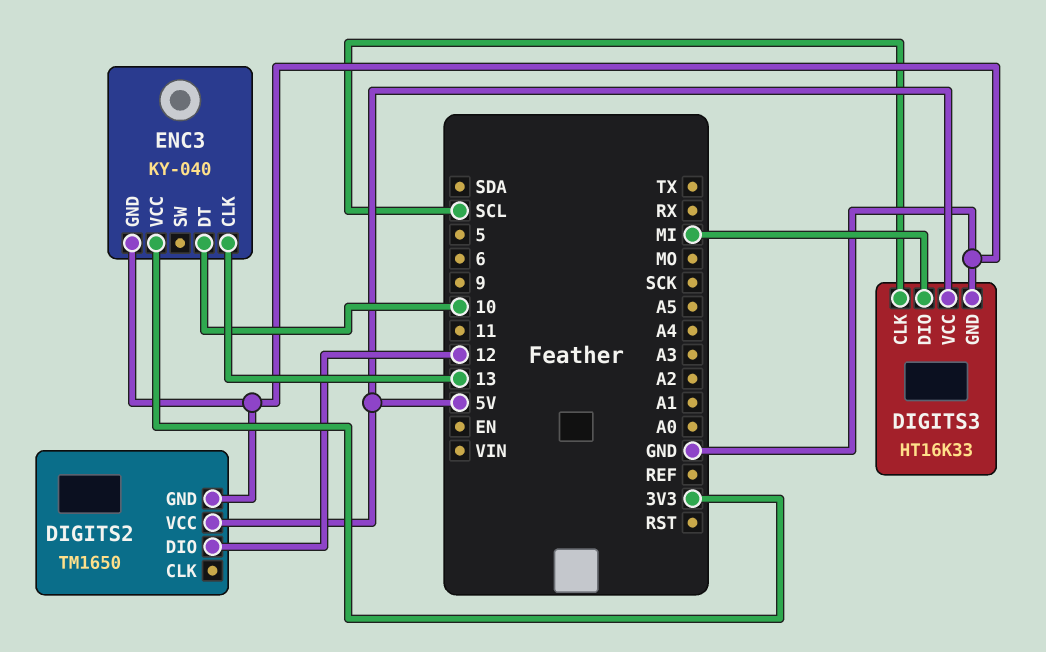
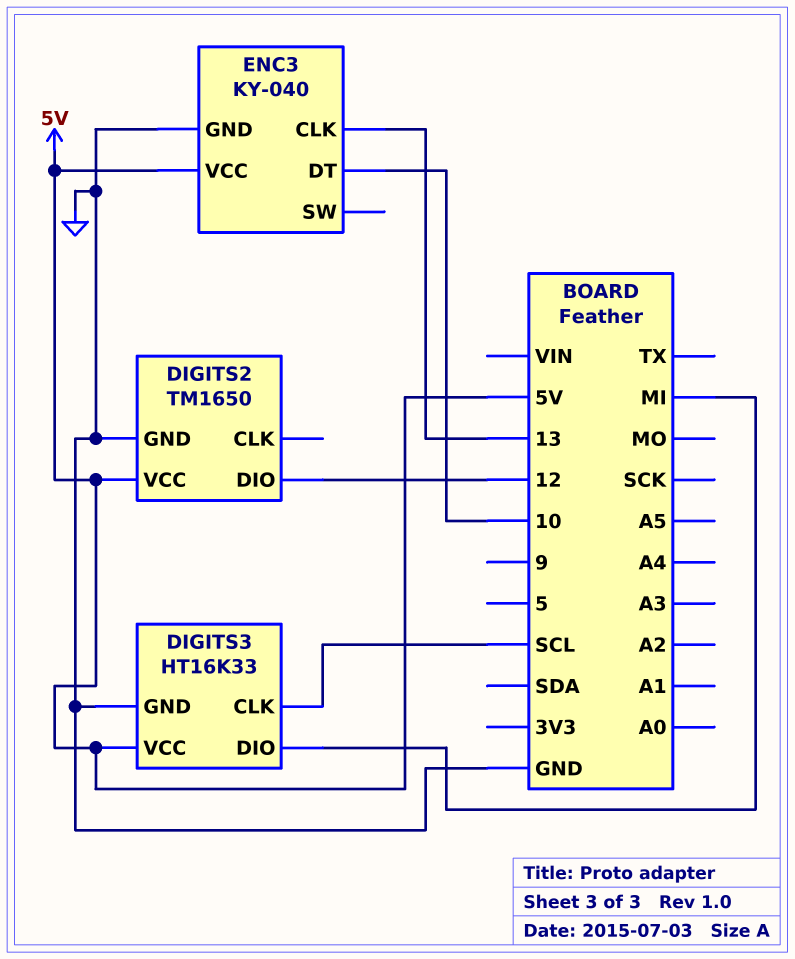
ENC3 pin VCC: 3V3 -> 5V

